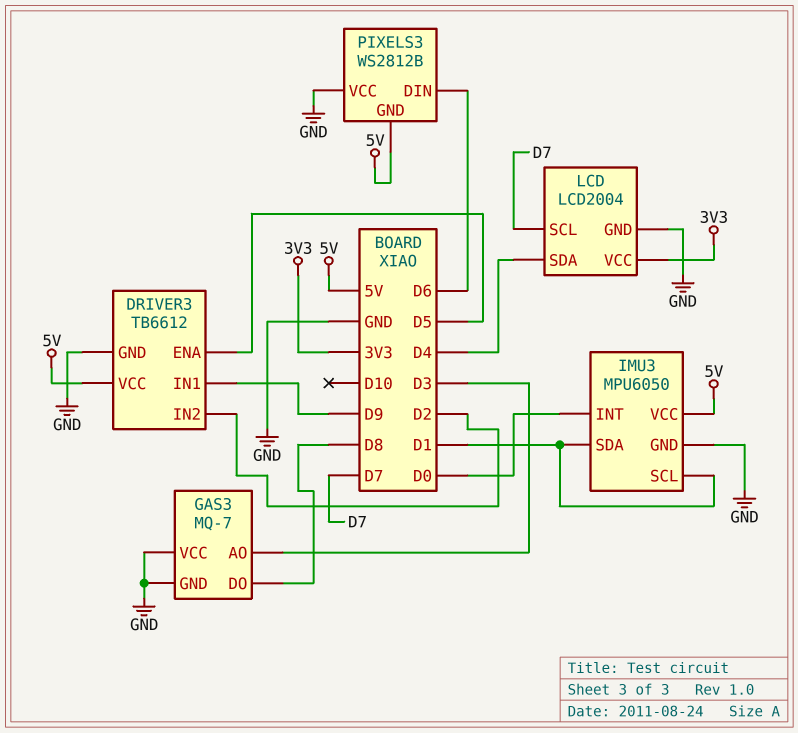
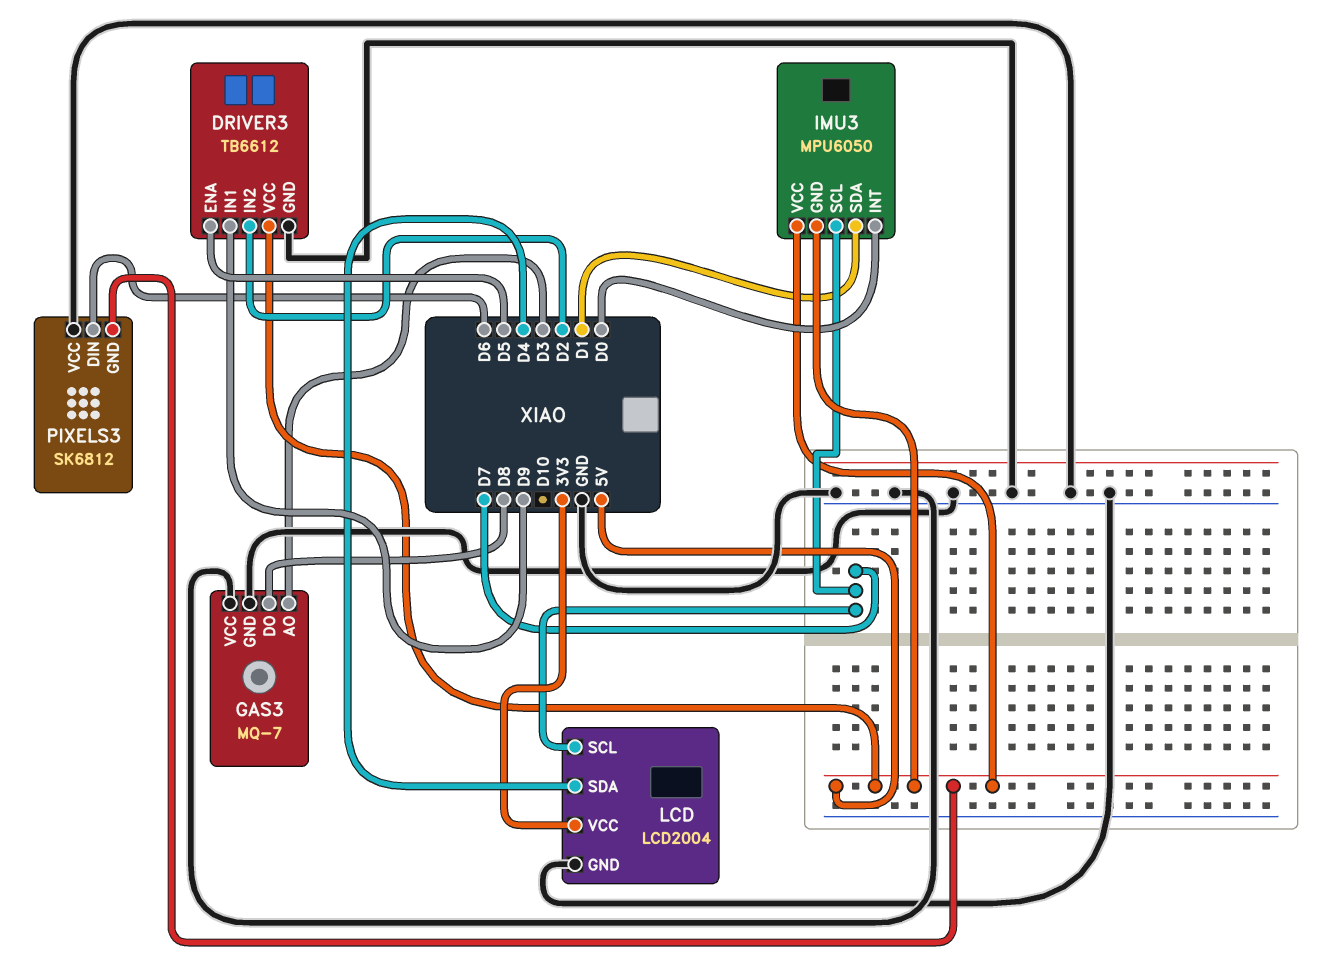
IMU3 pin GND: GND -> 5V
IMU3 pin SCL: D1 -> D7
PIXELS3: WS2812B -> SK6812

